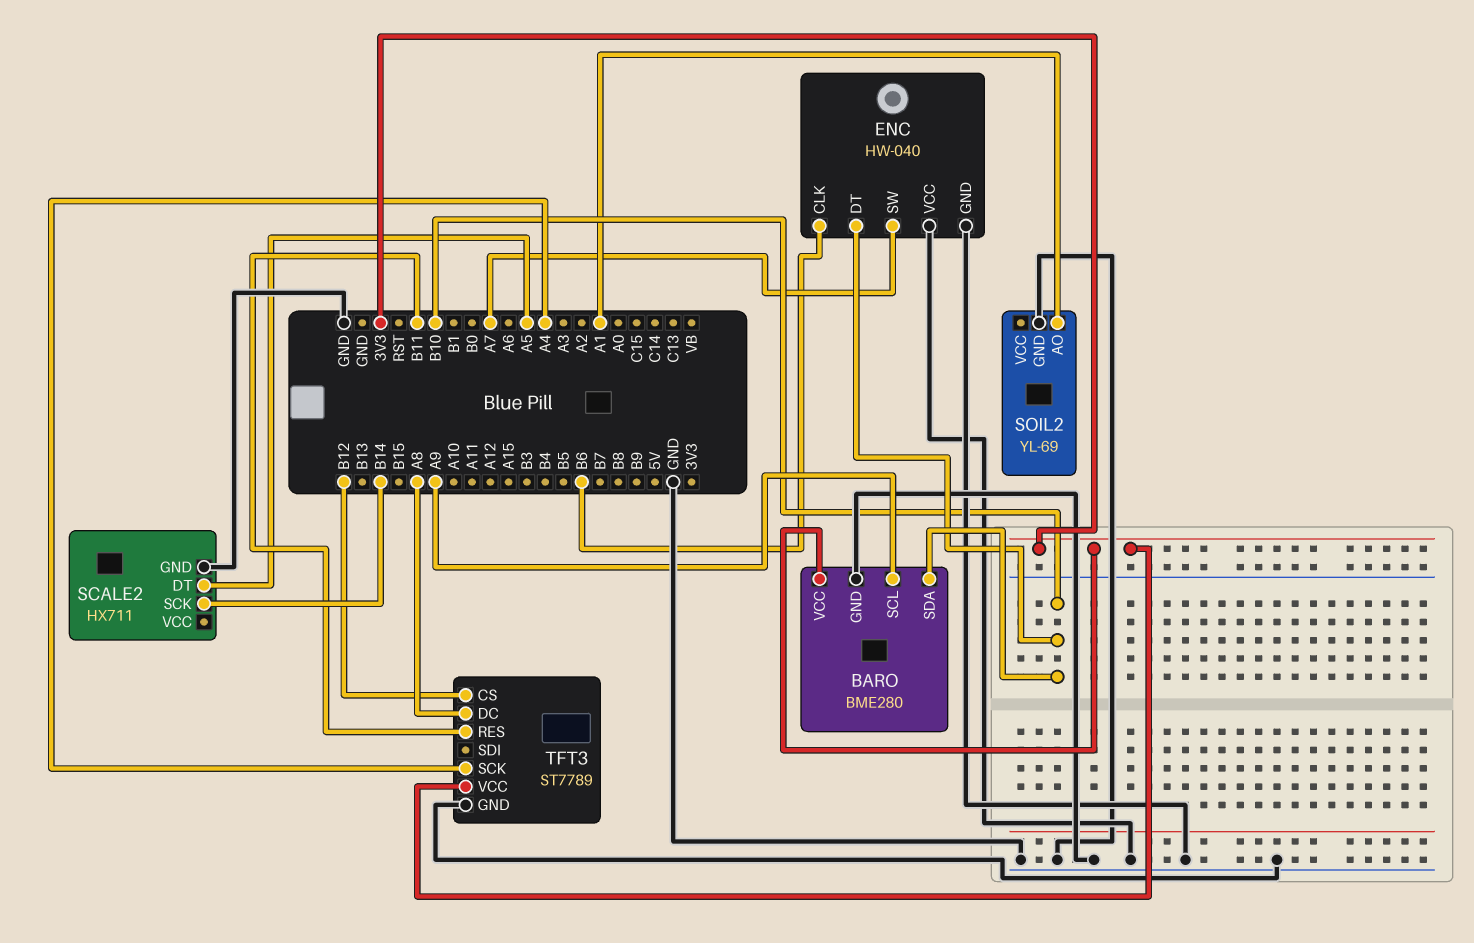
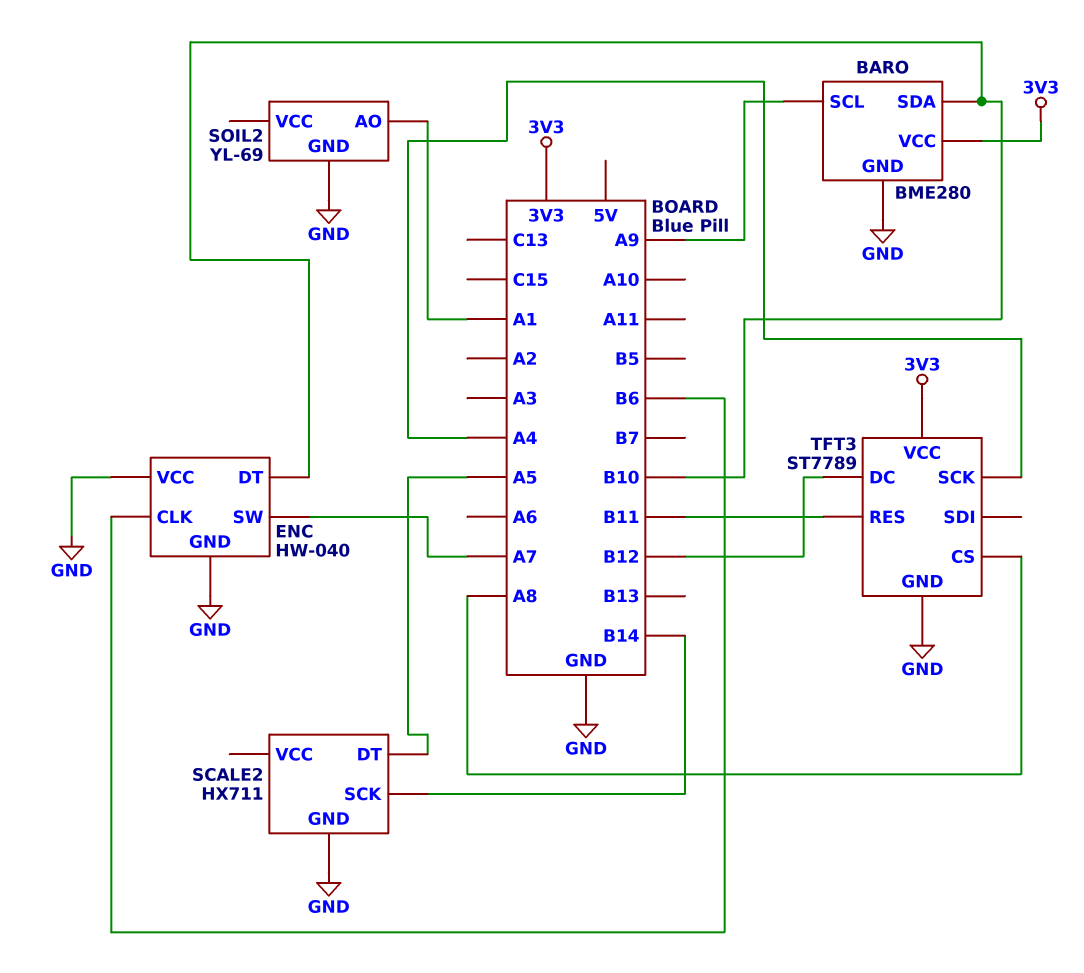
TFT3 pin CS: B12 -> A8
TFT3 pin DC: A8 -> B12

